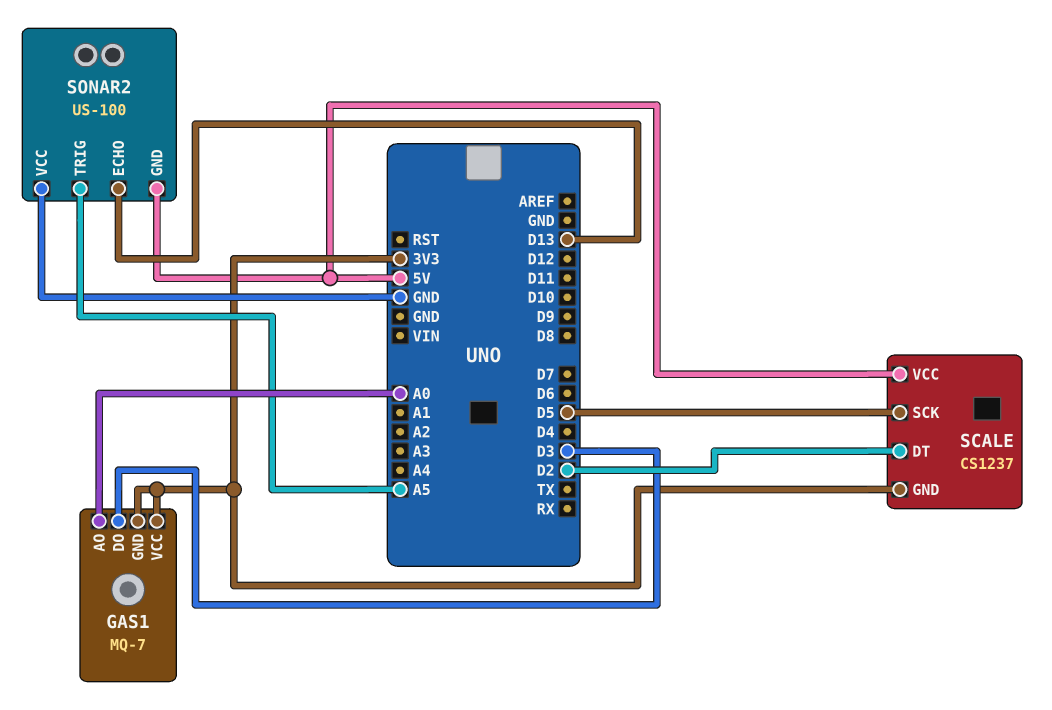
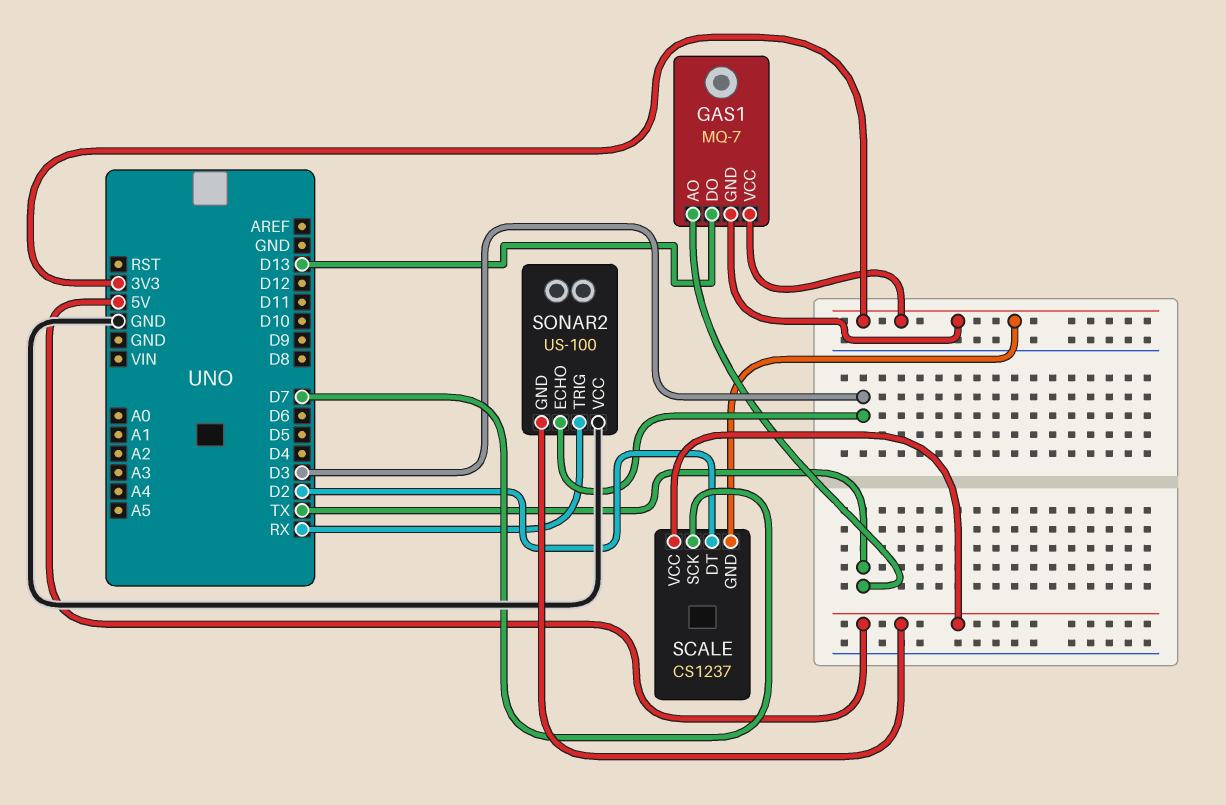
GAS1 pin AO: A0 -> TX
GAS1 pin DO: D3 -> D13
SCALE pin SCK: D5 -> D7
SONAR2 pin ECHO: D13 -> D3
SONAR2 pin TRIG: A5 -> RX

